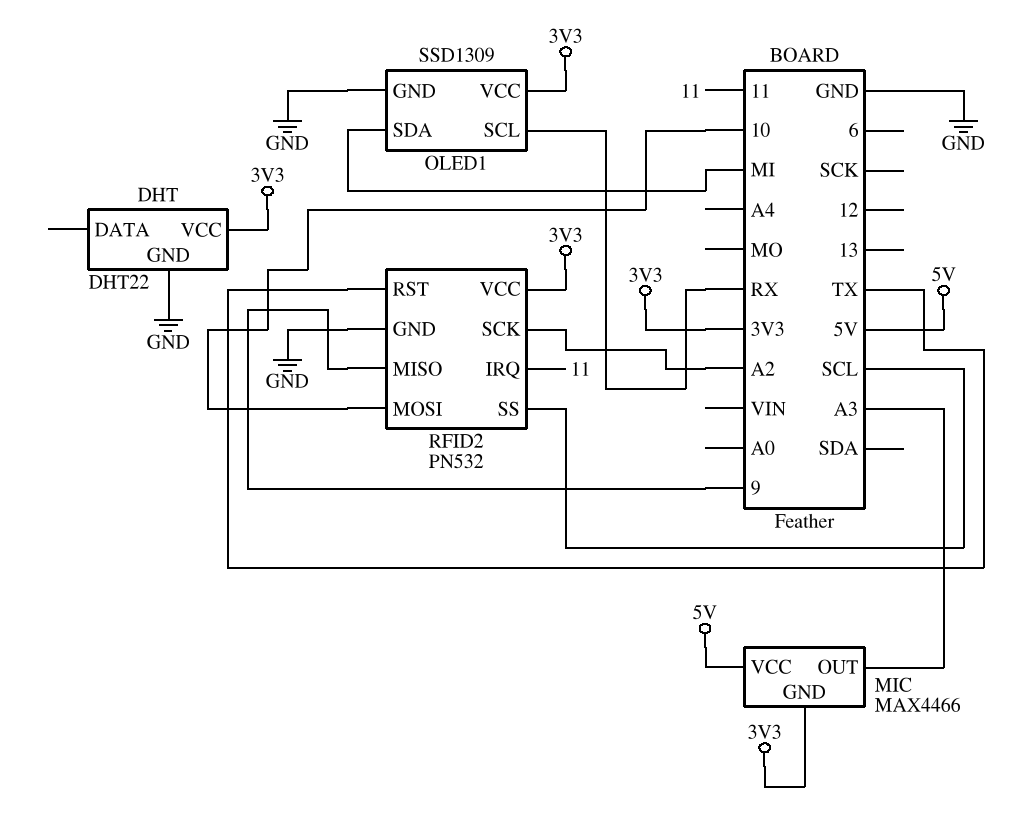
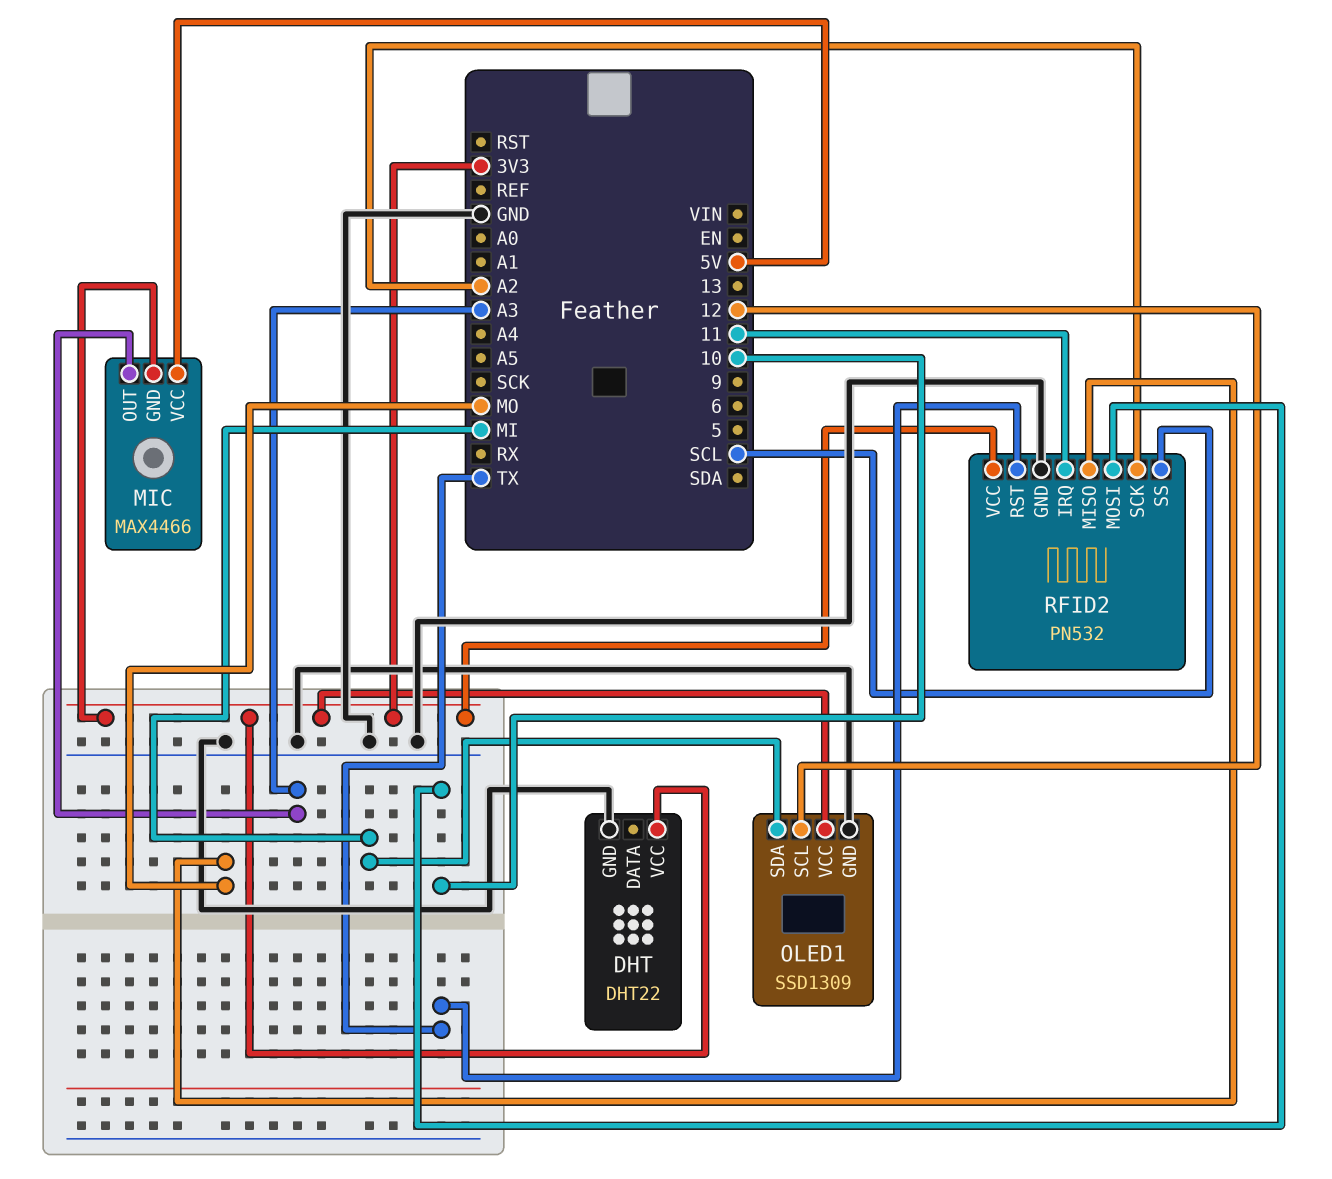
OLED1 pin SCL: RX -> 12
RFID2 pin MISO: 9 -> MO

